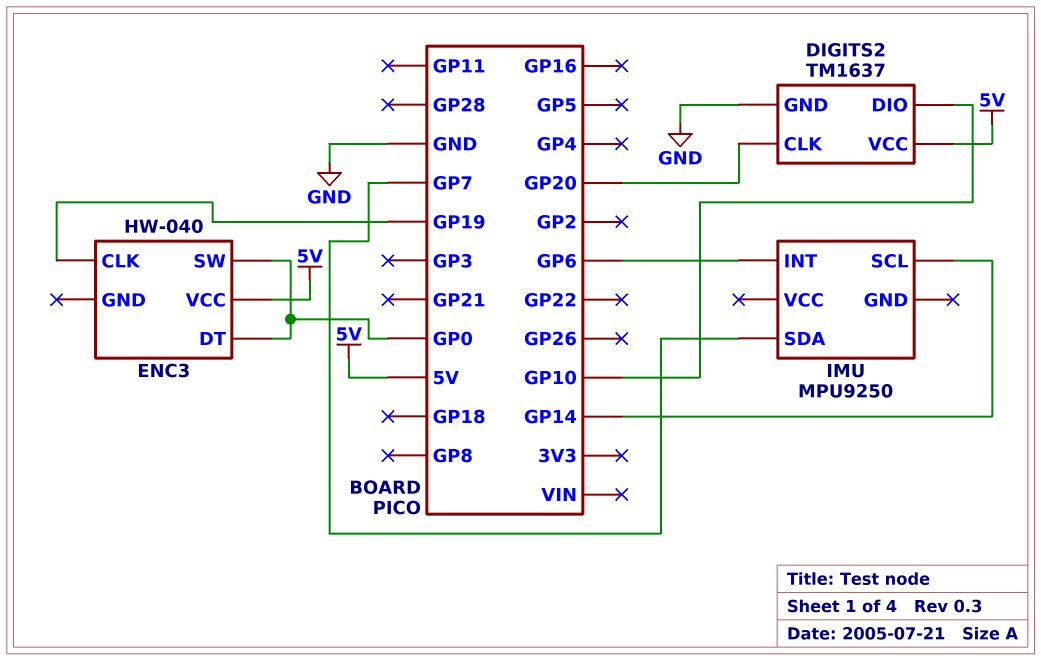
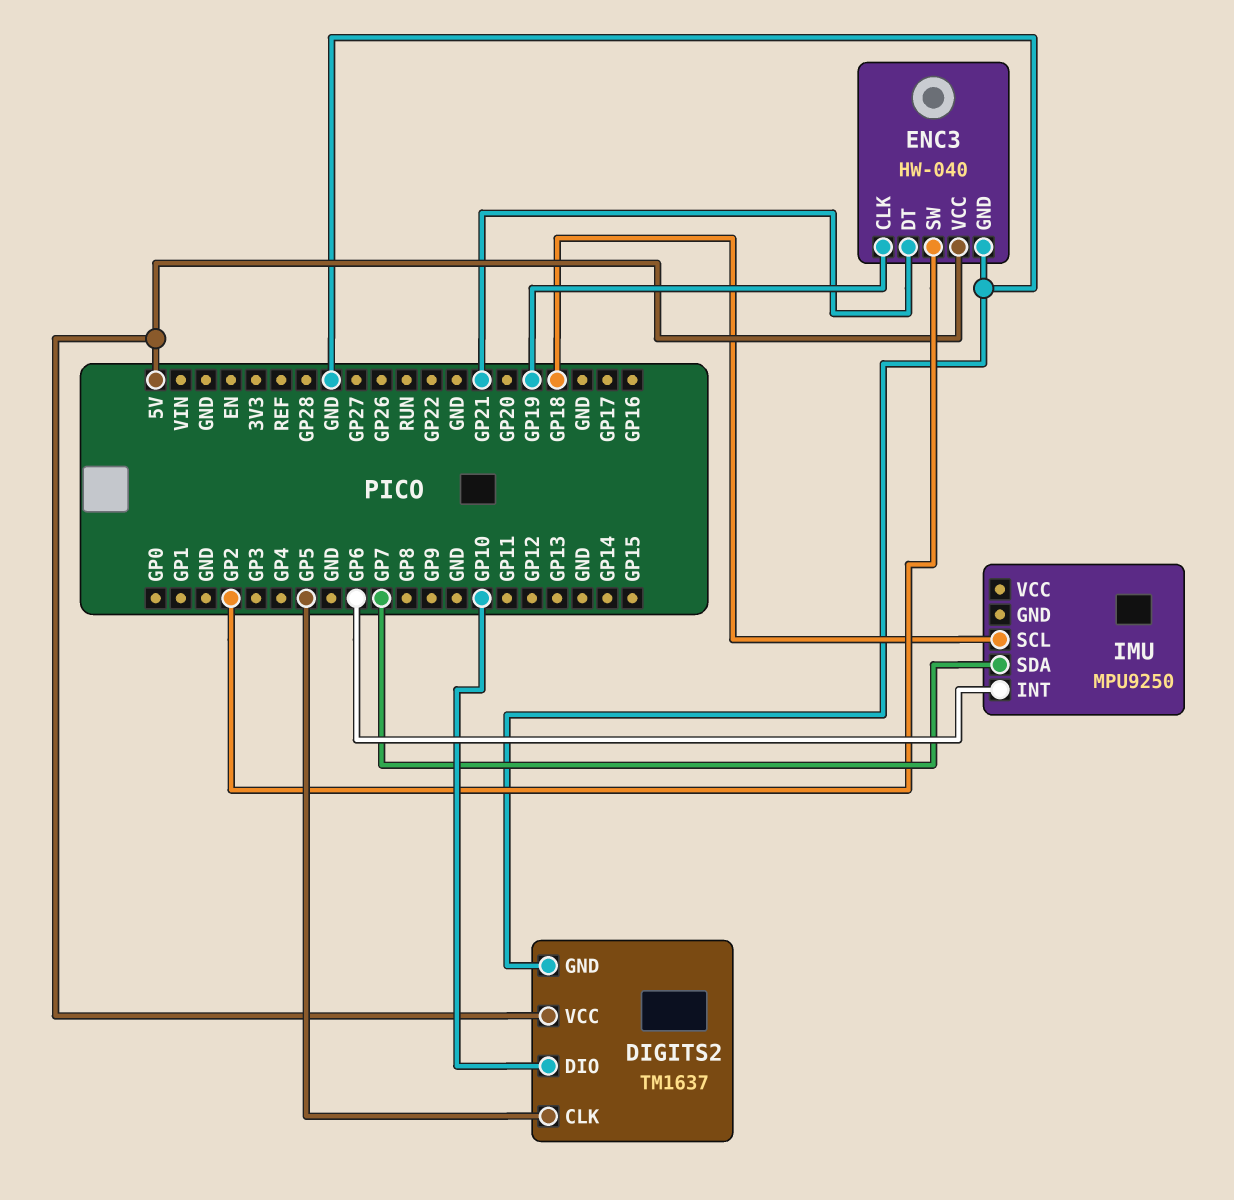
DIGITS2 pin CLK: GP20 -> GP5
ENC3 pin DT: GP0 -> GP21
ENC3 pin GND: none -> GND
ENC3 pin SW: GP0 -> GP2
IMU pin SCL: GP14 -> GP18

